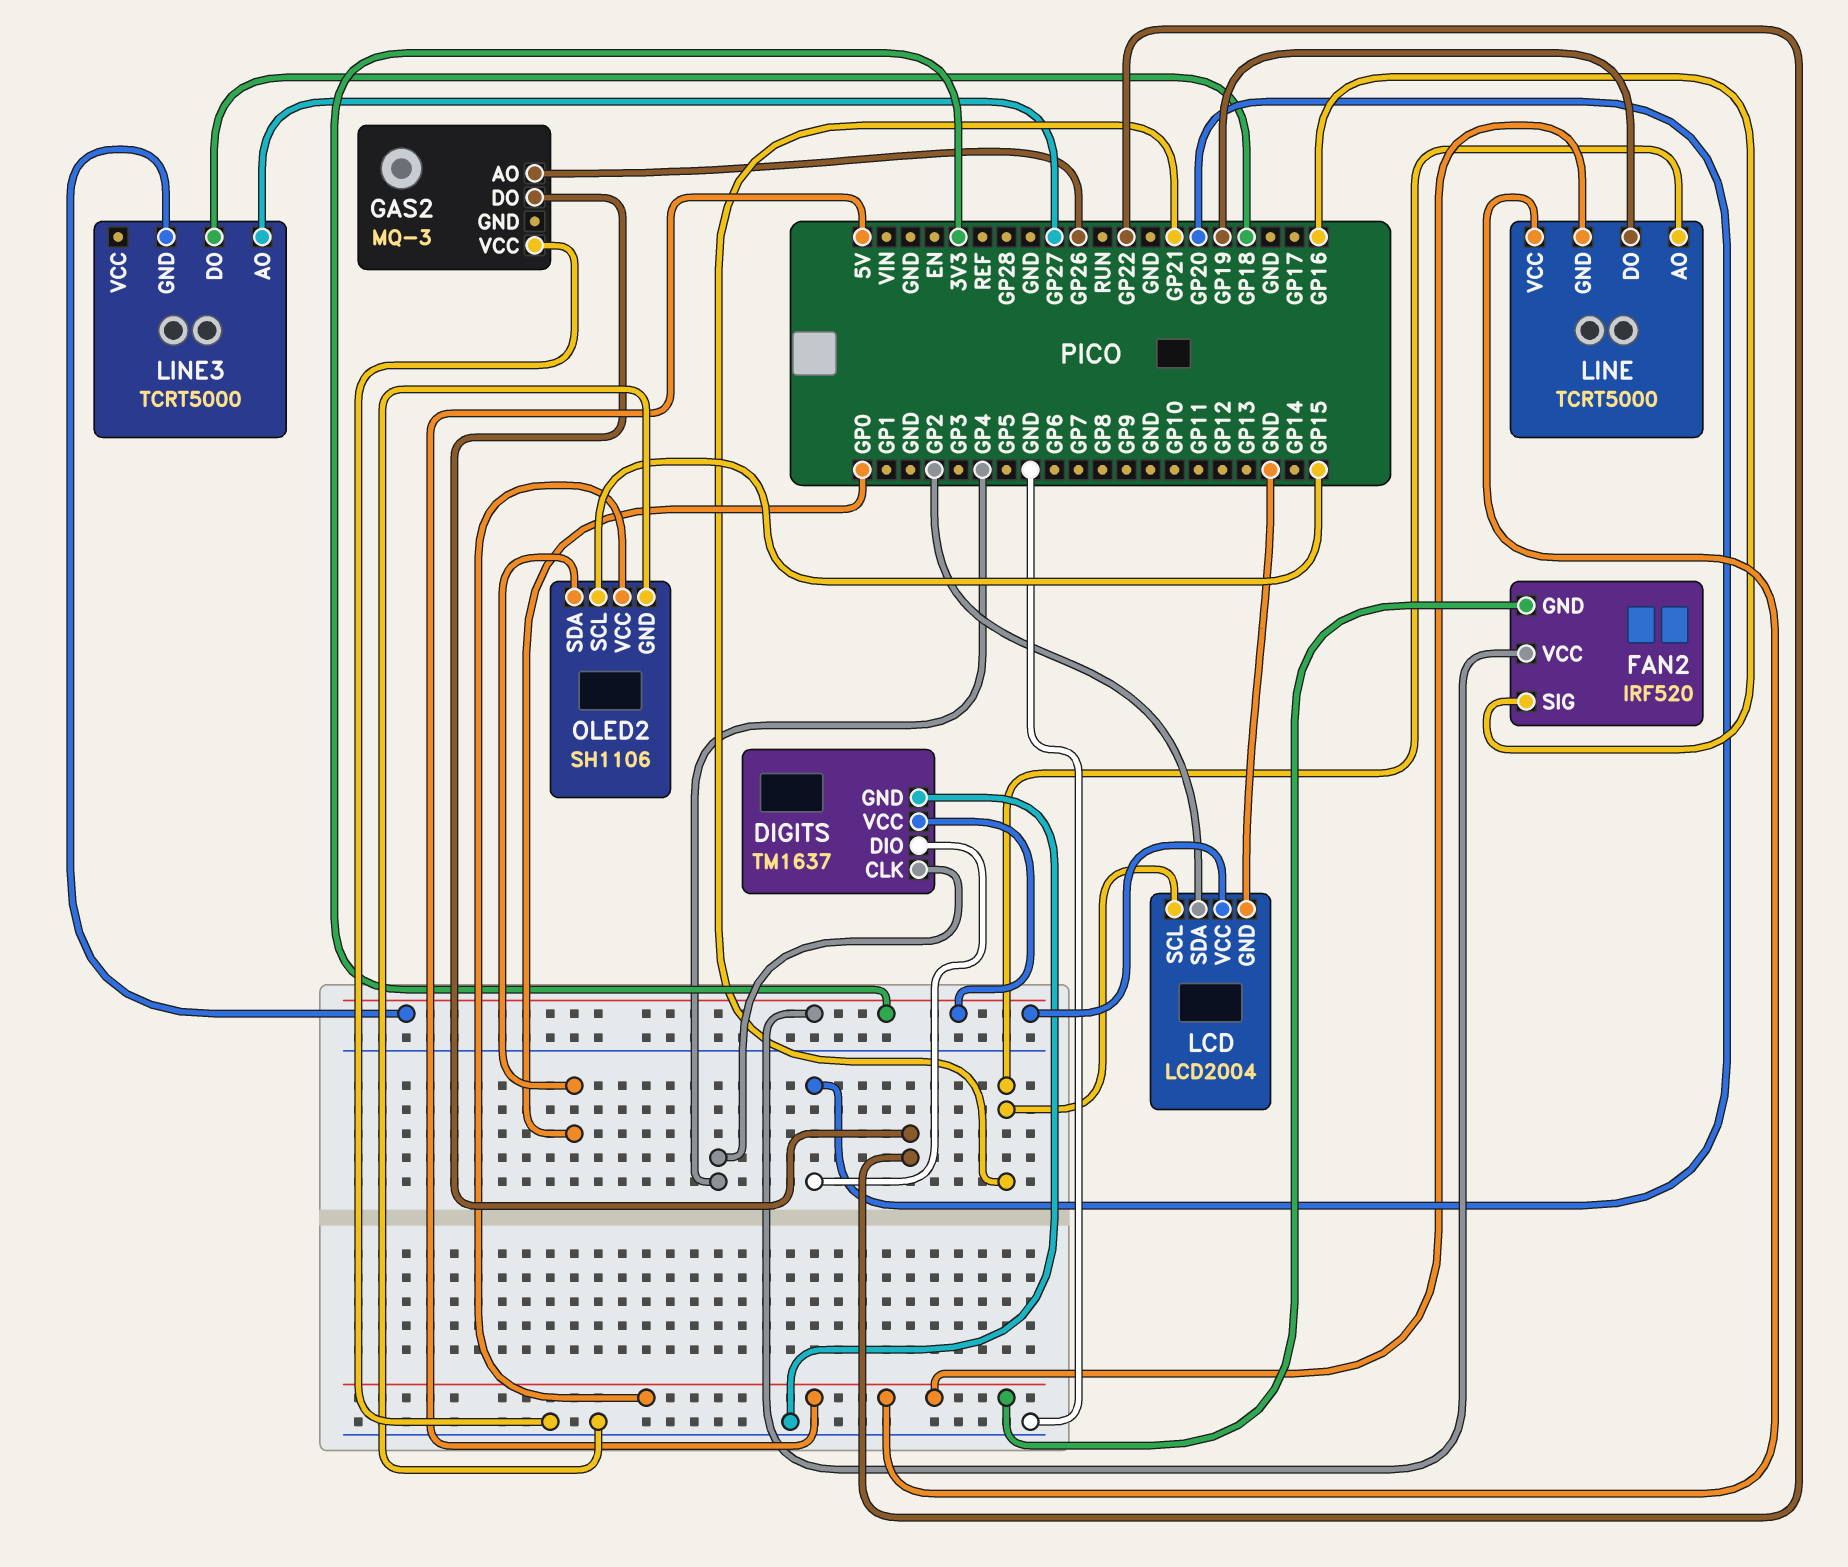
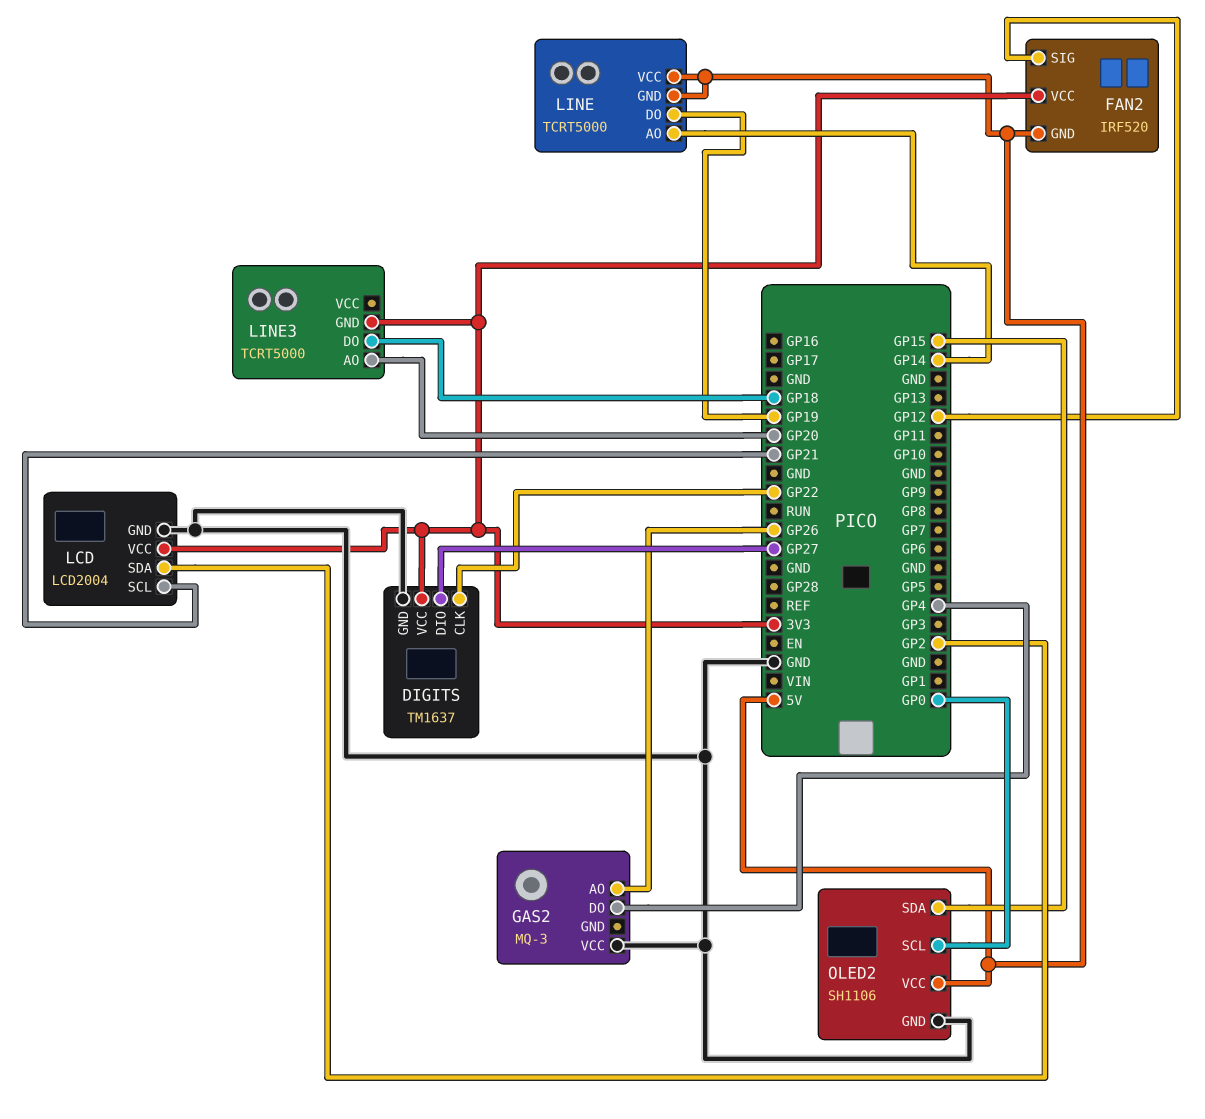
DIGITS pin CLK: GP4 -> GP22
DIGITS pin DIO: GP20 -> GP27
FAN2 pin SIG: GP16 -> GP12
GAS2 pin DO: GP22 -> GP4
LINE pin AO: GP21 -> GP14
LINE3 pin AO: GP27 -> GP20
OLED2 pin SCL: GP15 -> GP0
OLED2 pin SDA: GP0 -> GP15

